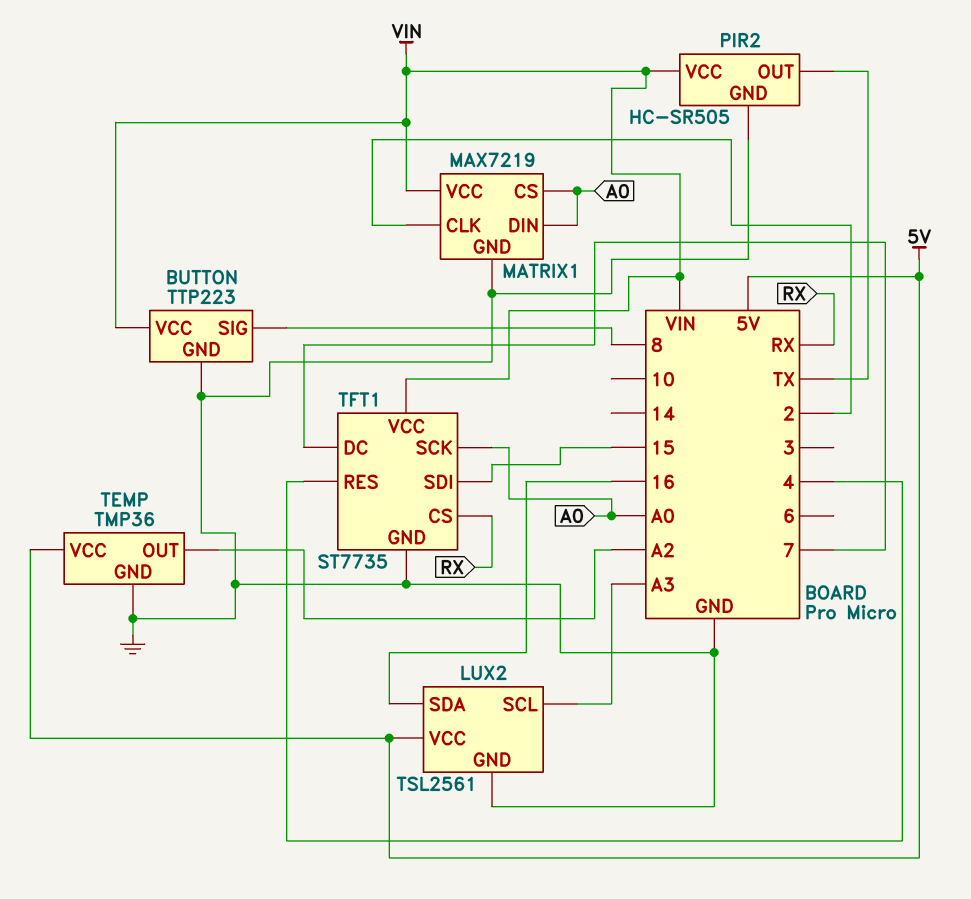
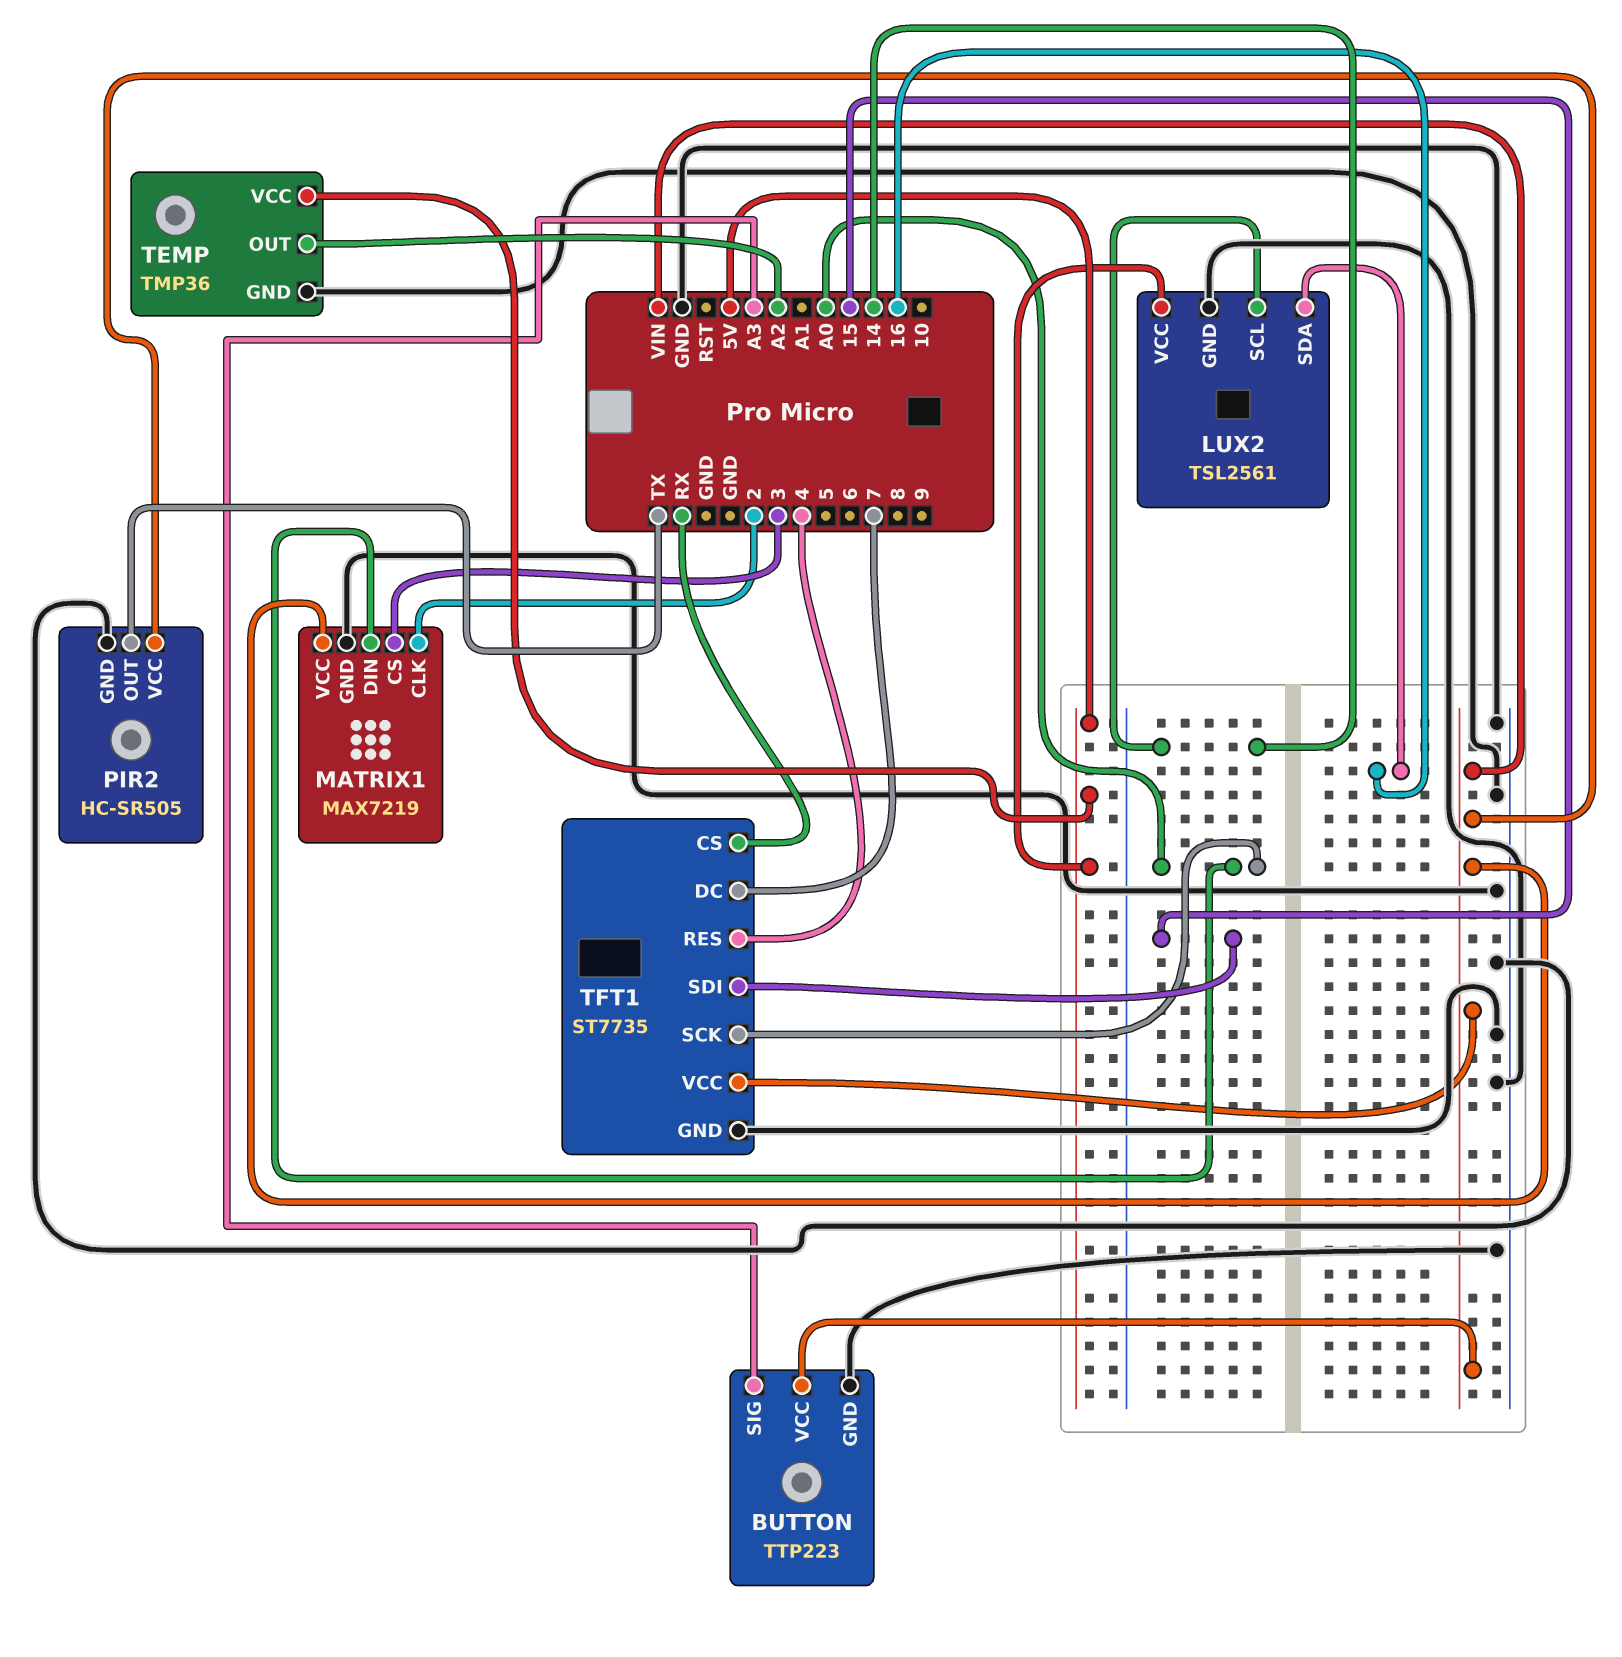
BUTTON pin SIG: 8 -> A3
LUX2 pin SCL: A3 -> 14
MATRIX1 pin CS: A0 -> 3

